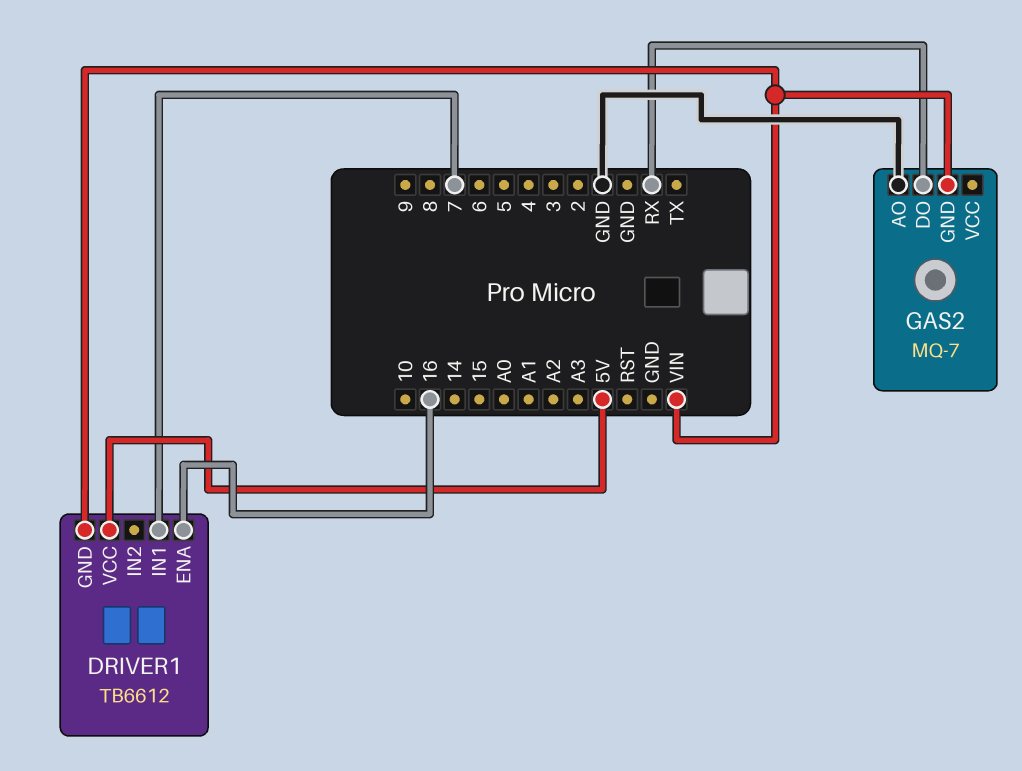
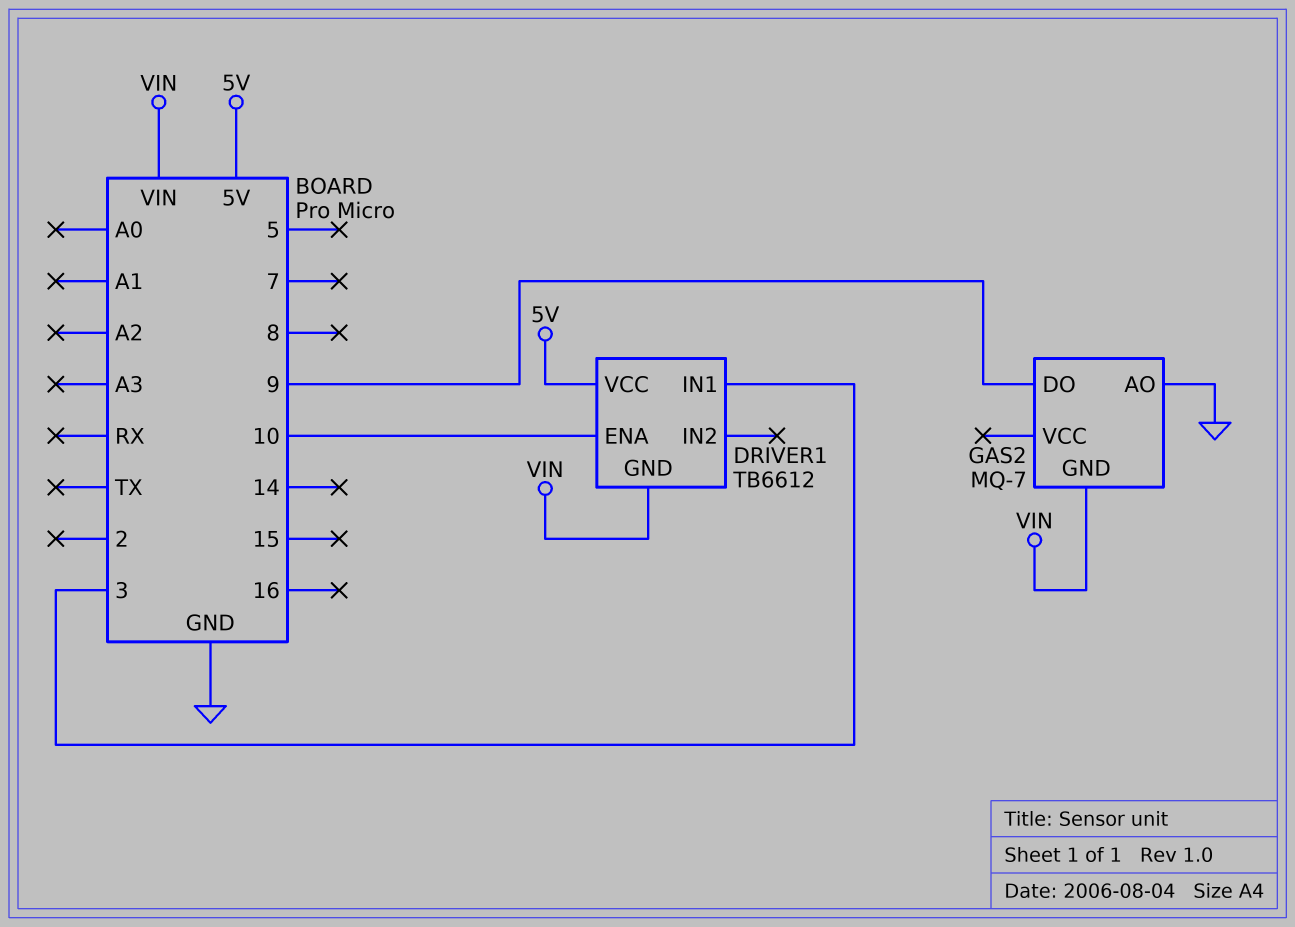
DRIVER1 pin ENA: 16 -> 10
DRIVER1 pin IN1: 7 -> 3
GAS2 pin DO: RX -> 9

